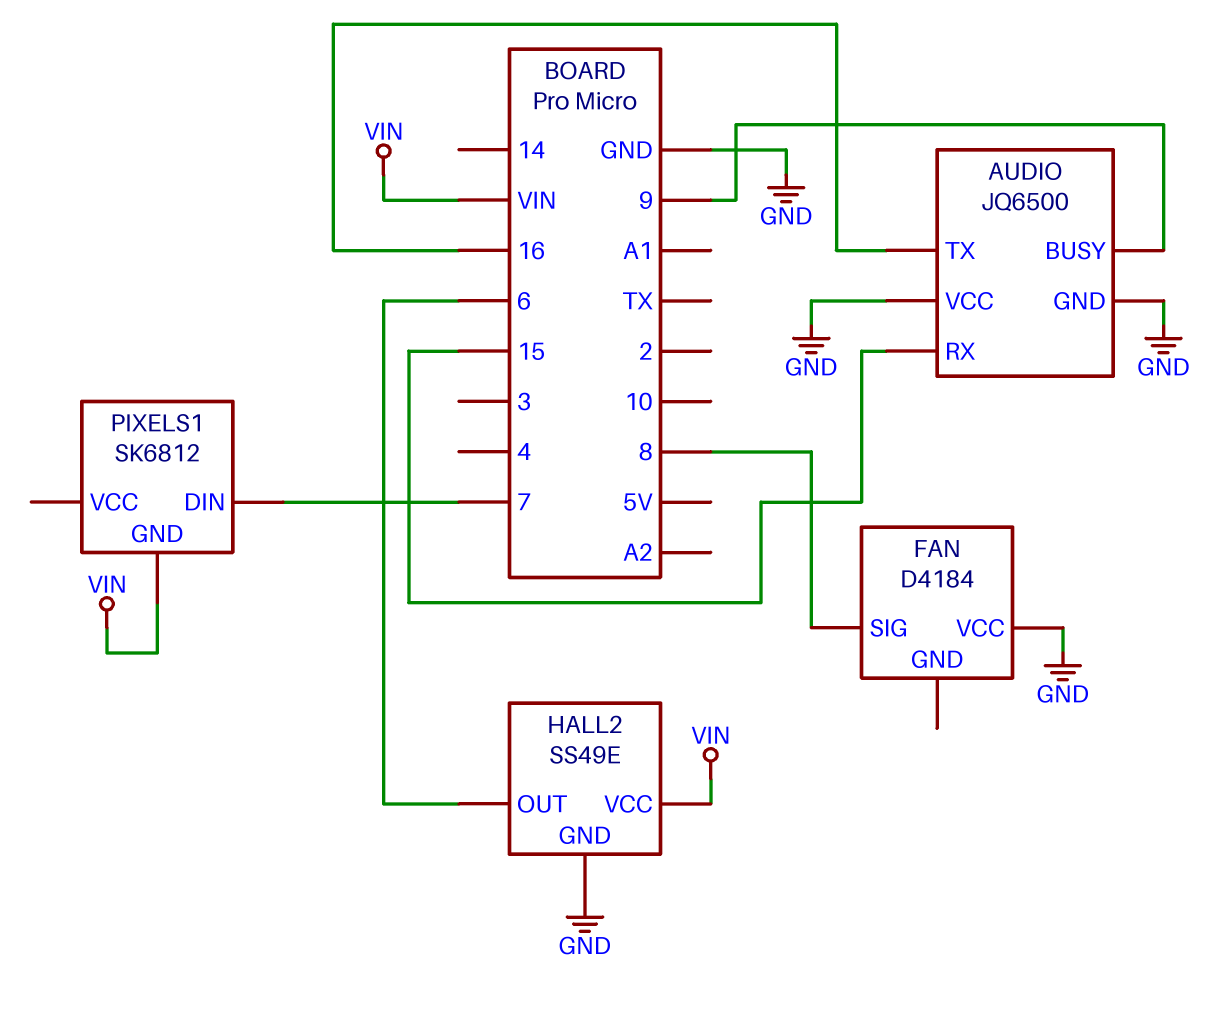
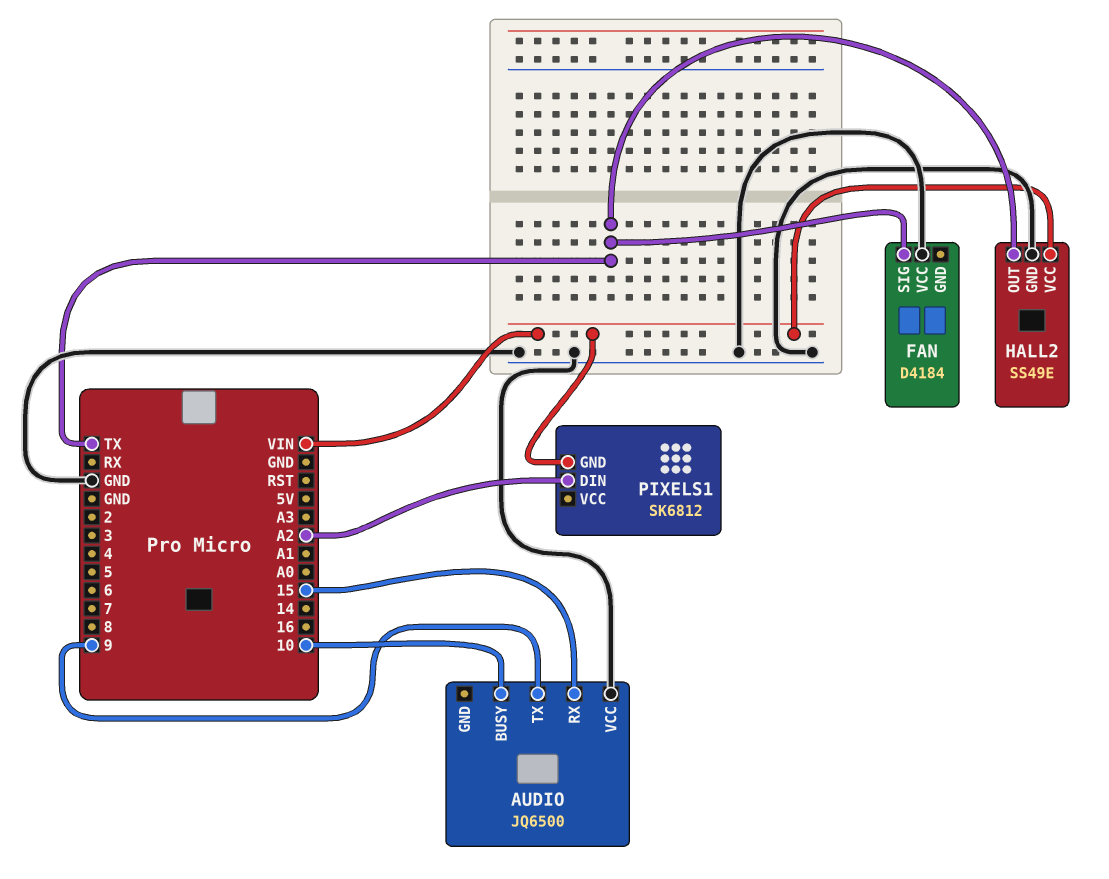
AUDIO pin BUSY: 9 -> 10
AUDIO pin GND: GND -> none
AUDIO pin TX: 16 -> 9
FAN pin SIG: 8 -> TX
HALL2 pin OUT: 6 -> TX
PIXELS1 pin DIN: 7 -> A2

